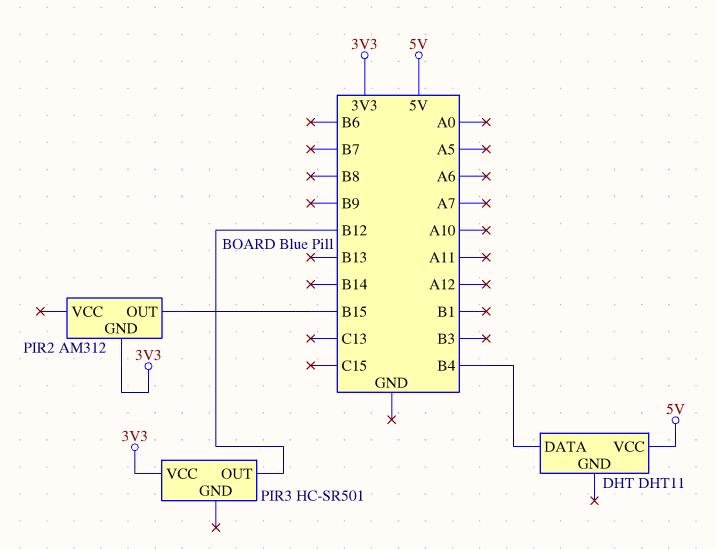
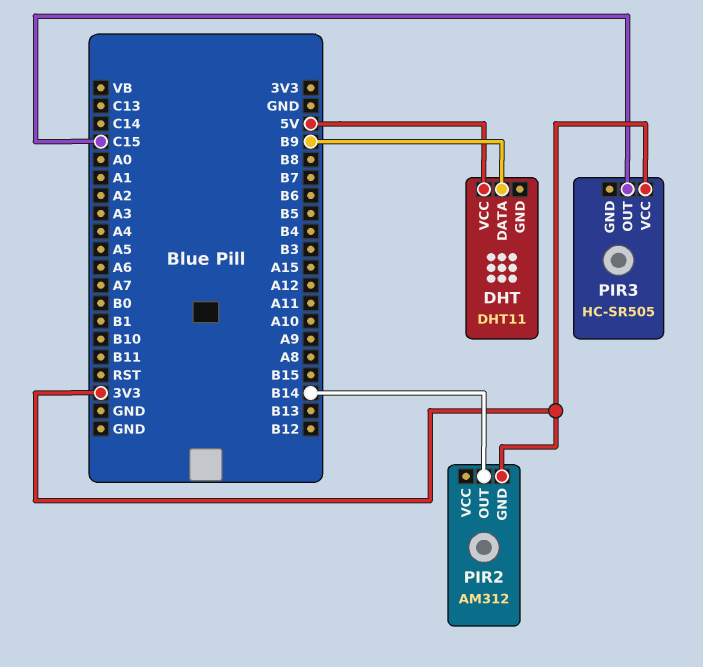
DHT pin DATA: B4 -> B9
PIR2 pin OUT: B15 -> B14
PIR3: HC-SR501 -> HC-SR505
PIR3 pin OUT: B12 -> C15

